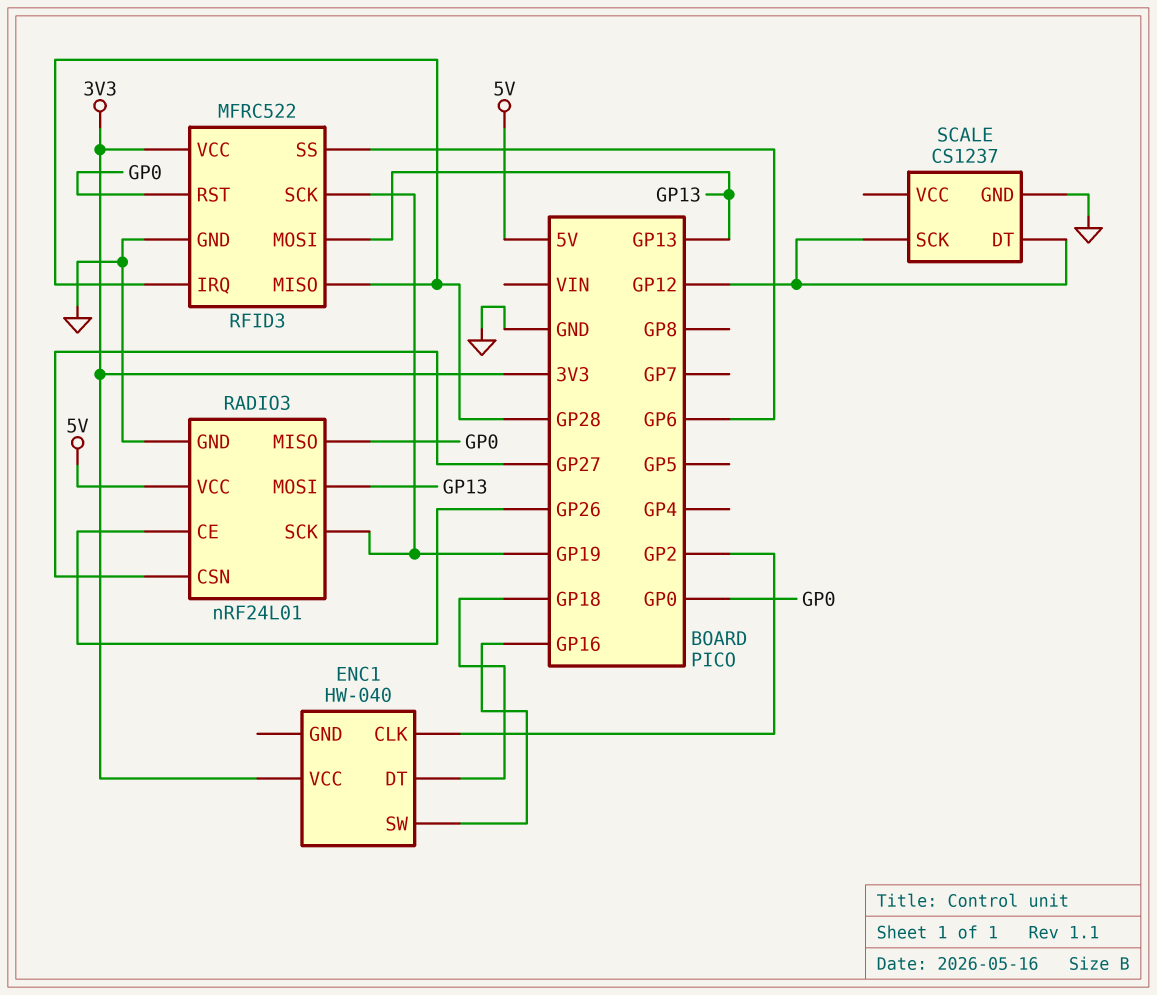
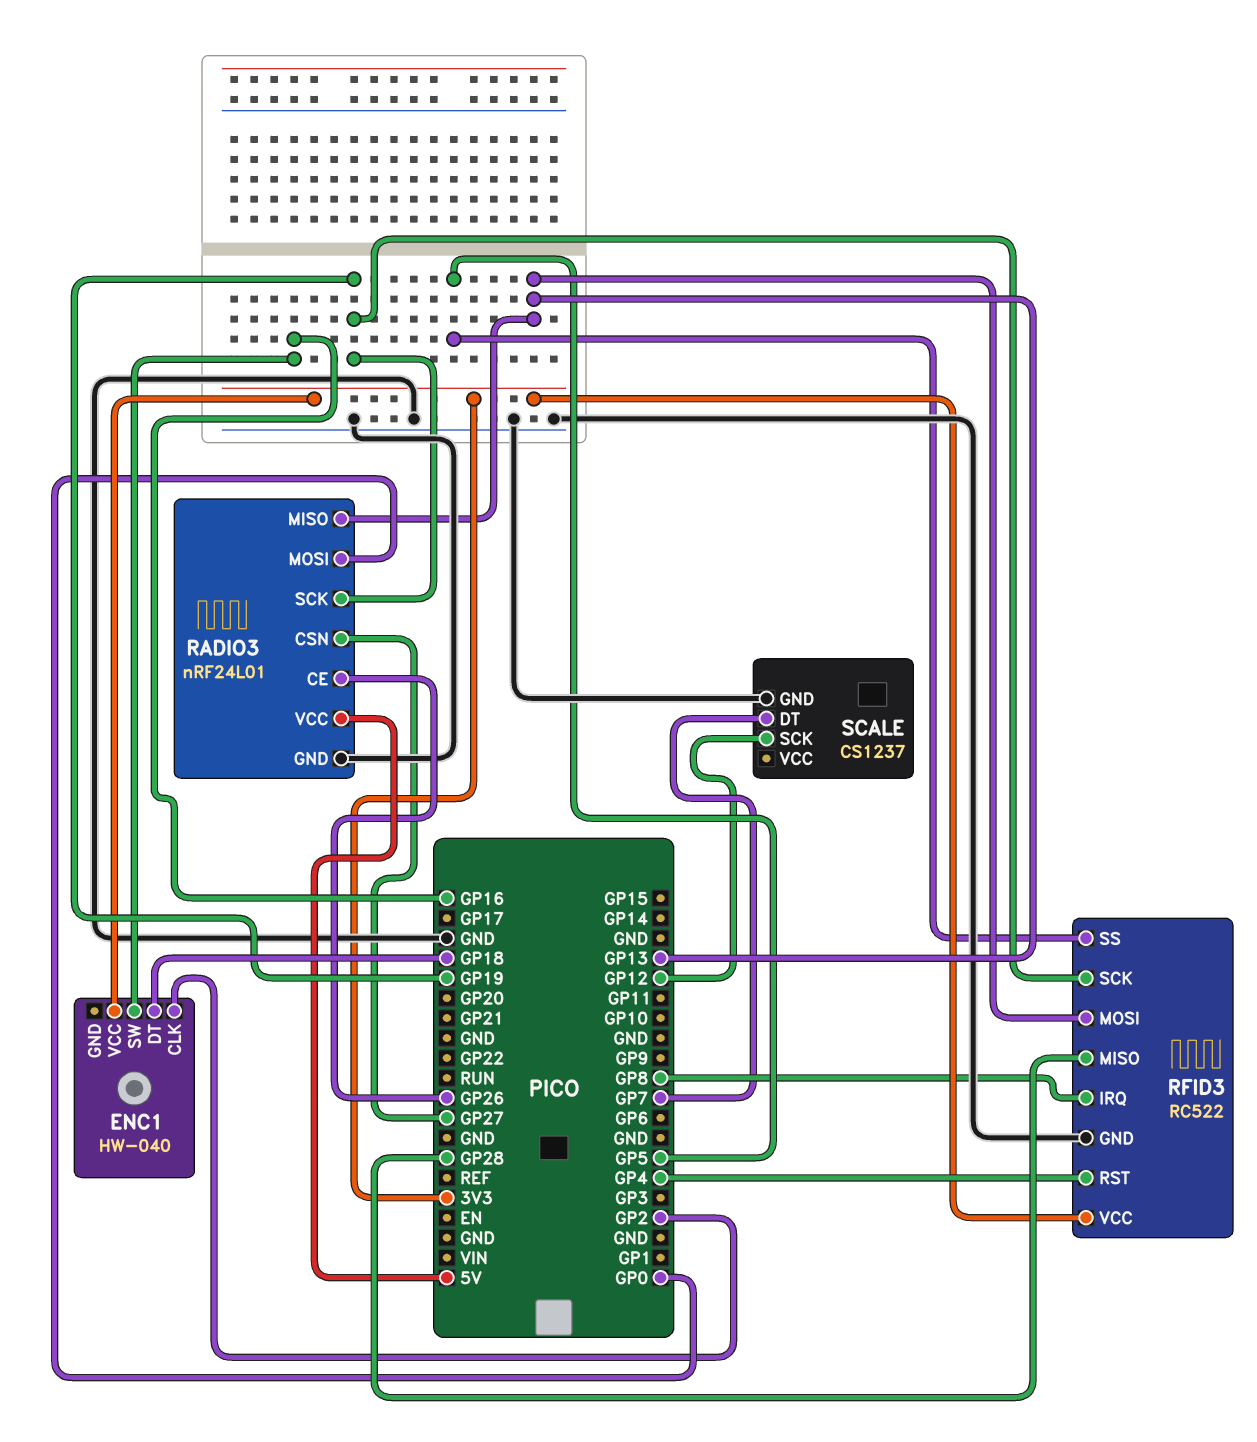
RADIO3 pin MISO: GP0 -> GP13
RADIO3 pin MOSI: GP13 -> GP0
RFID3: MFRC522 -> RC522
RFID3 pin IRQ: GP28 -> GP8
RFID3 pin RST: GP0 -> GP4
RFID3 pin SS: GP6 -> GP5
SCALE pin DT: GP12 -> GP7

